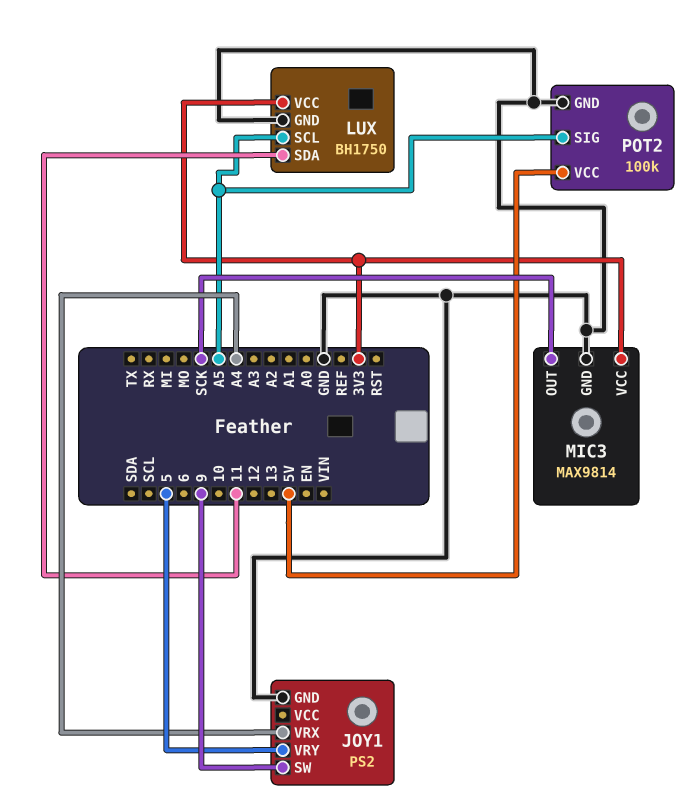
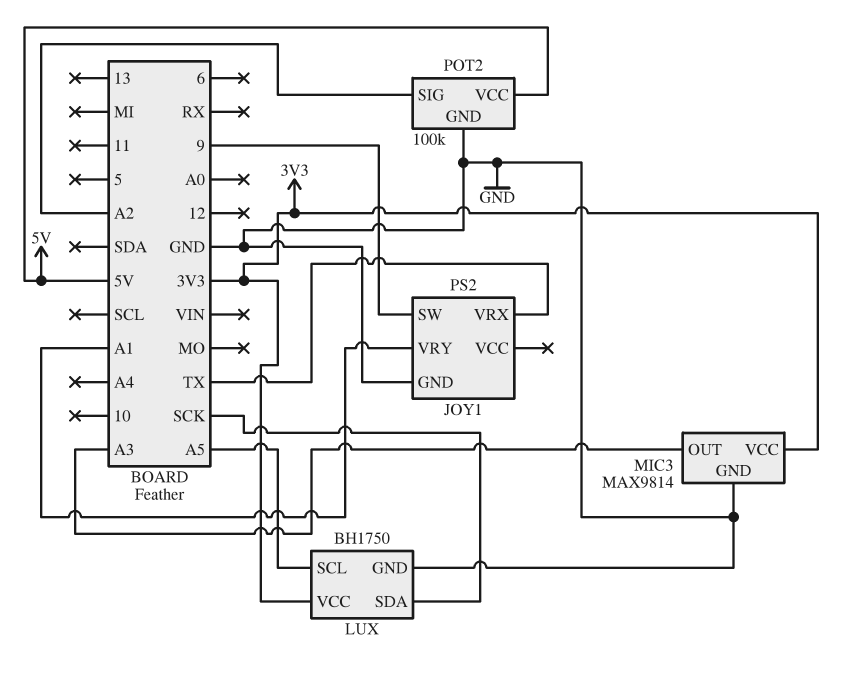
JOY1 pin VRX: A4 -> TX
JOY1 pin VRY: 5 -> A1
LUX pin SDA: 11 -> SCK
MIC3 pin OUT: SCK -> A3
POT2 pin SIG: A5 -> A2

